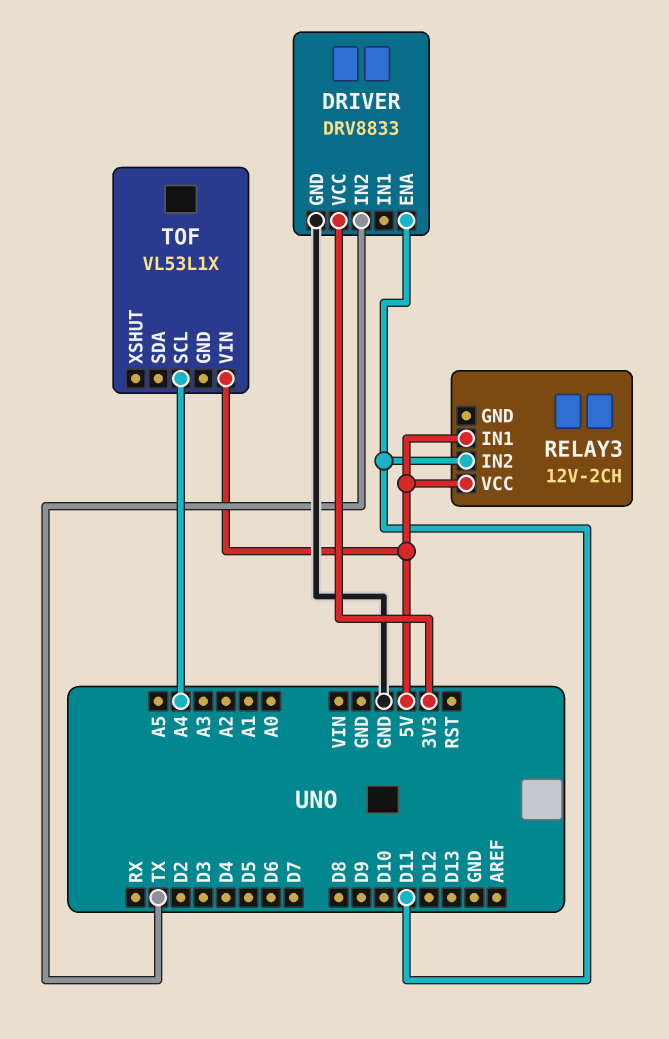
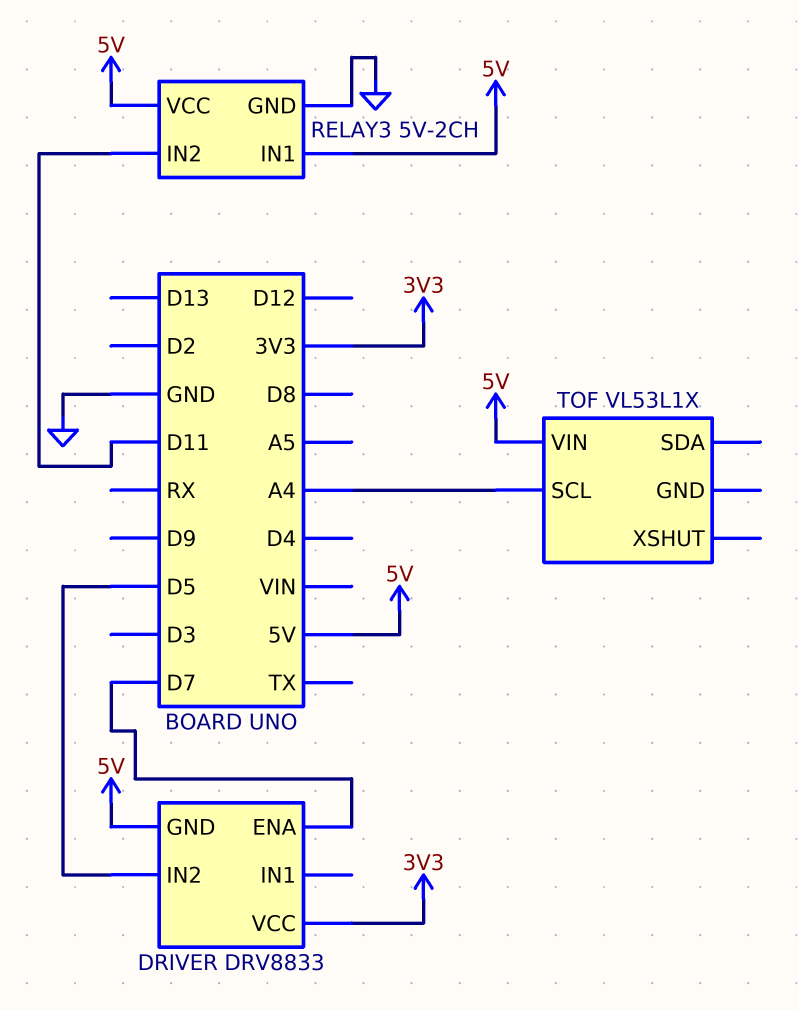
DRIVER pin ENA: D11 -> D7
DRIVER pin GND: GND -> 5V
DRIVER pin IN2: TX -> D5
RELAY3: 12V-2CH -> 5V-2CH
RELAY3 pin GND: none -> GND

